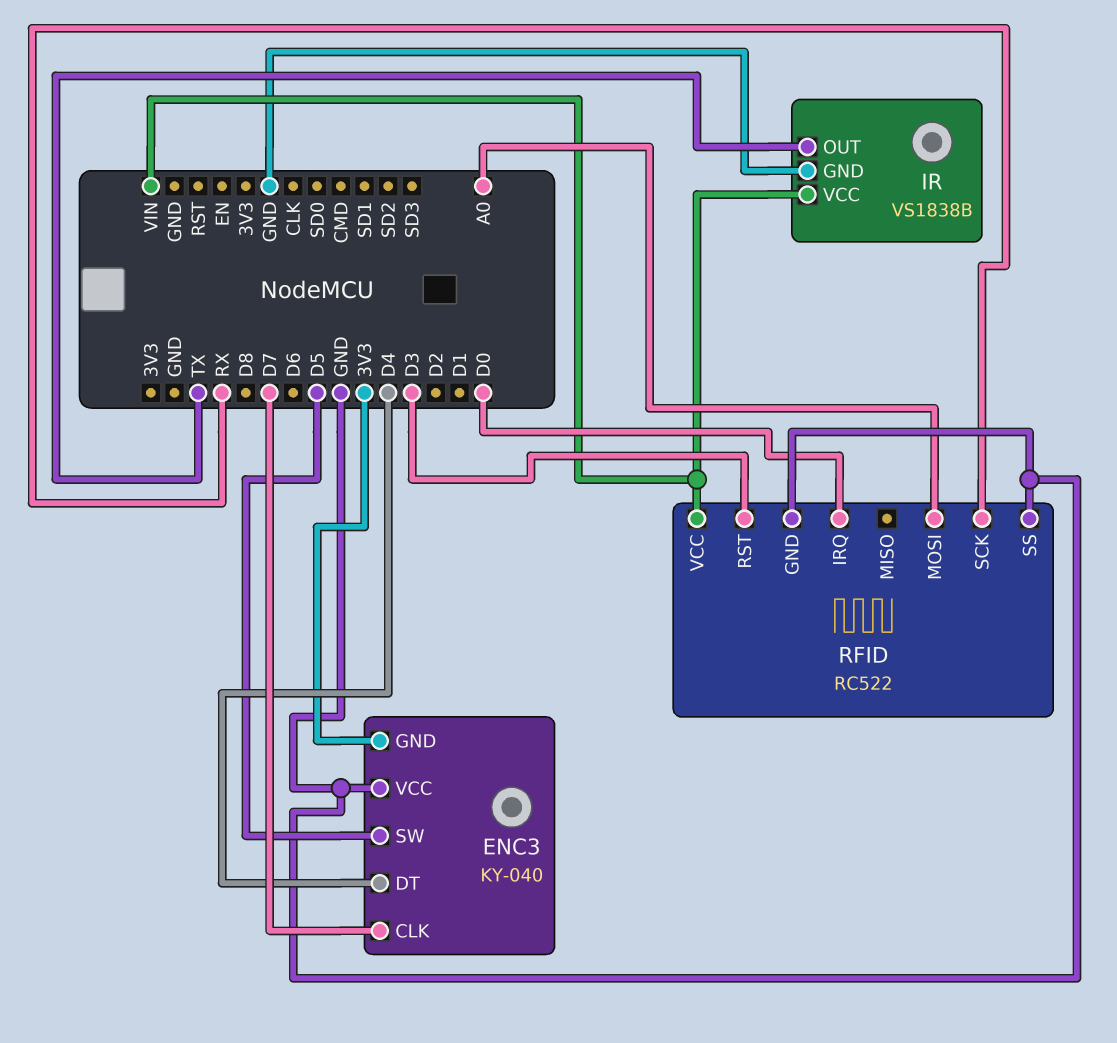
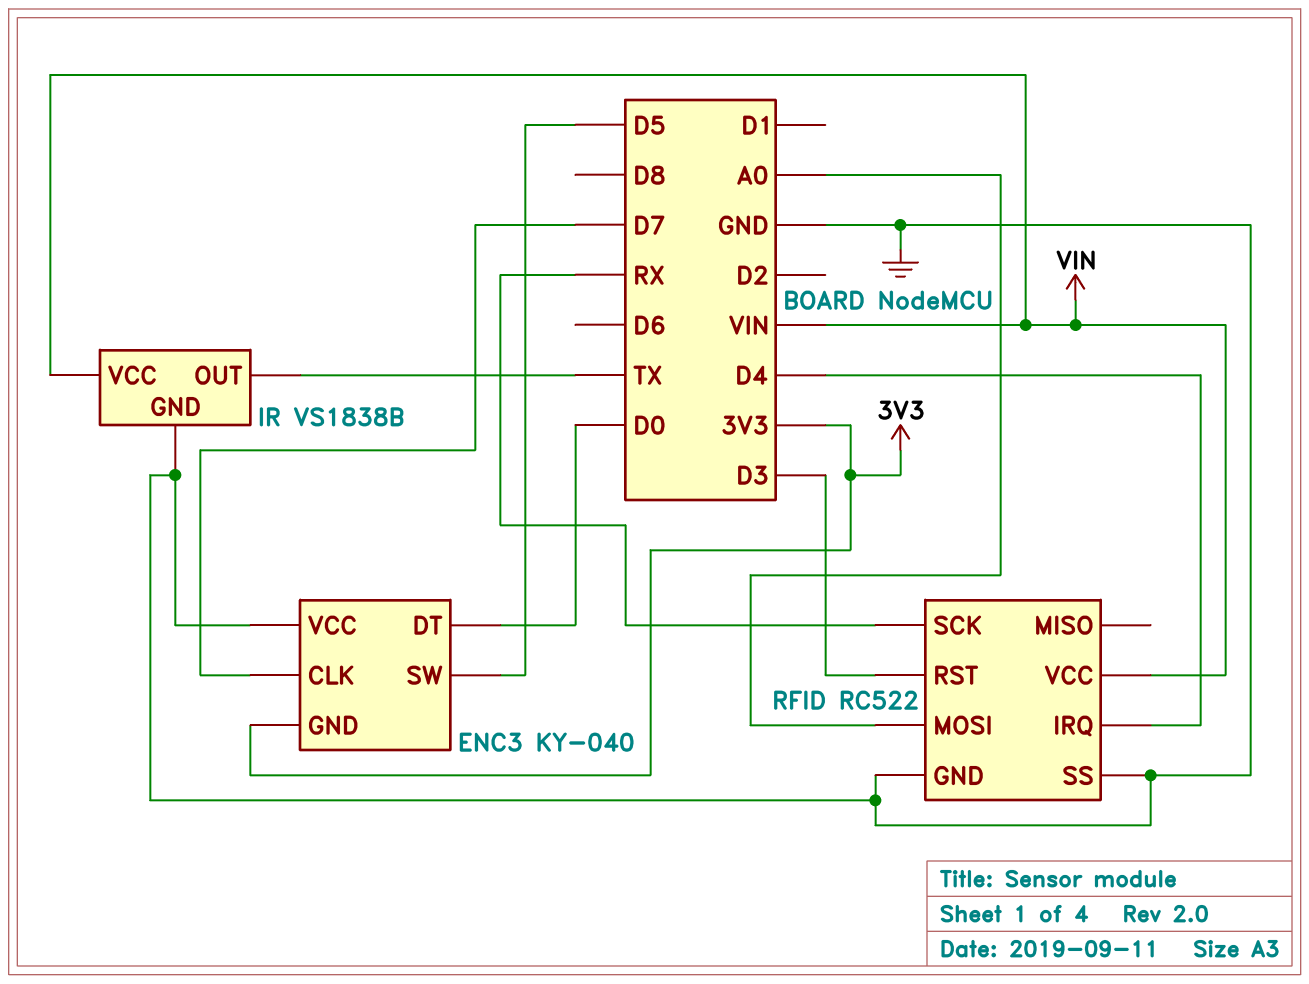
ENC3 pin DT: D4 -> D0
RFID pin IRQ: D0 -> D4

